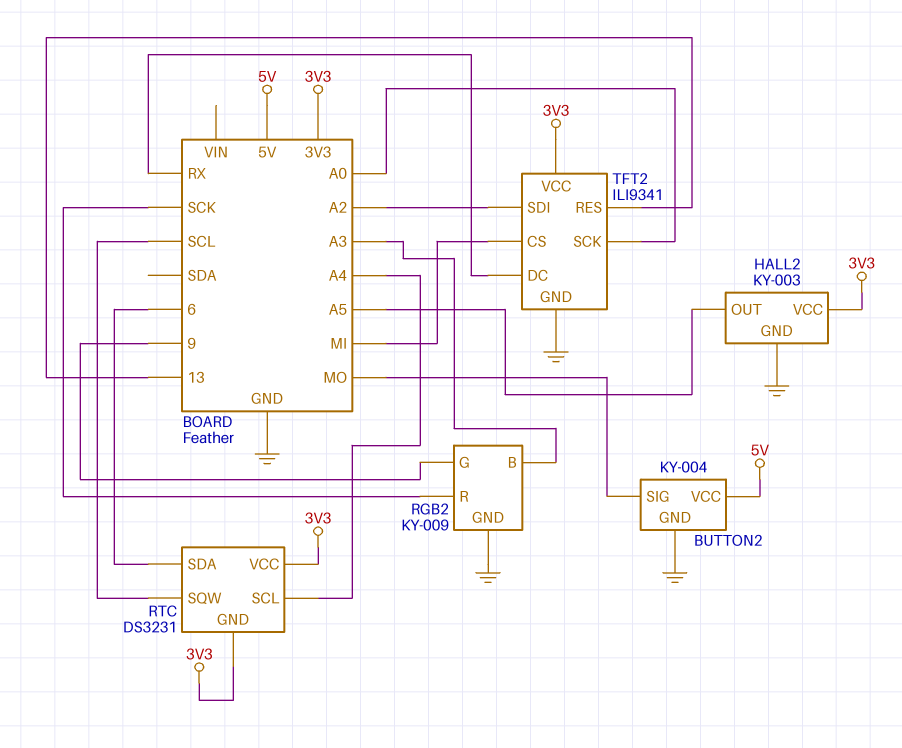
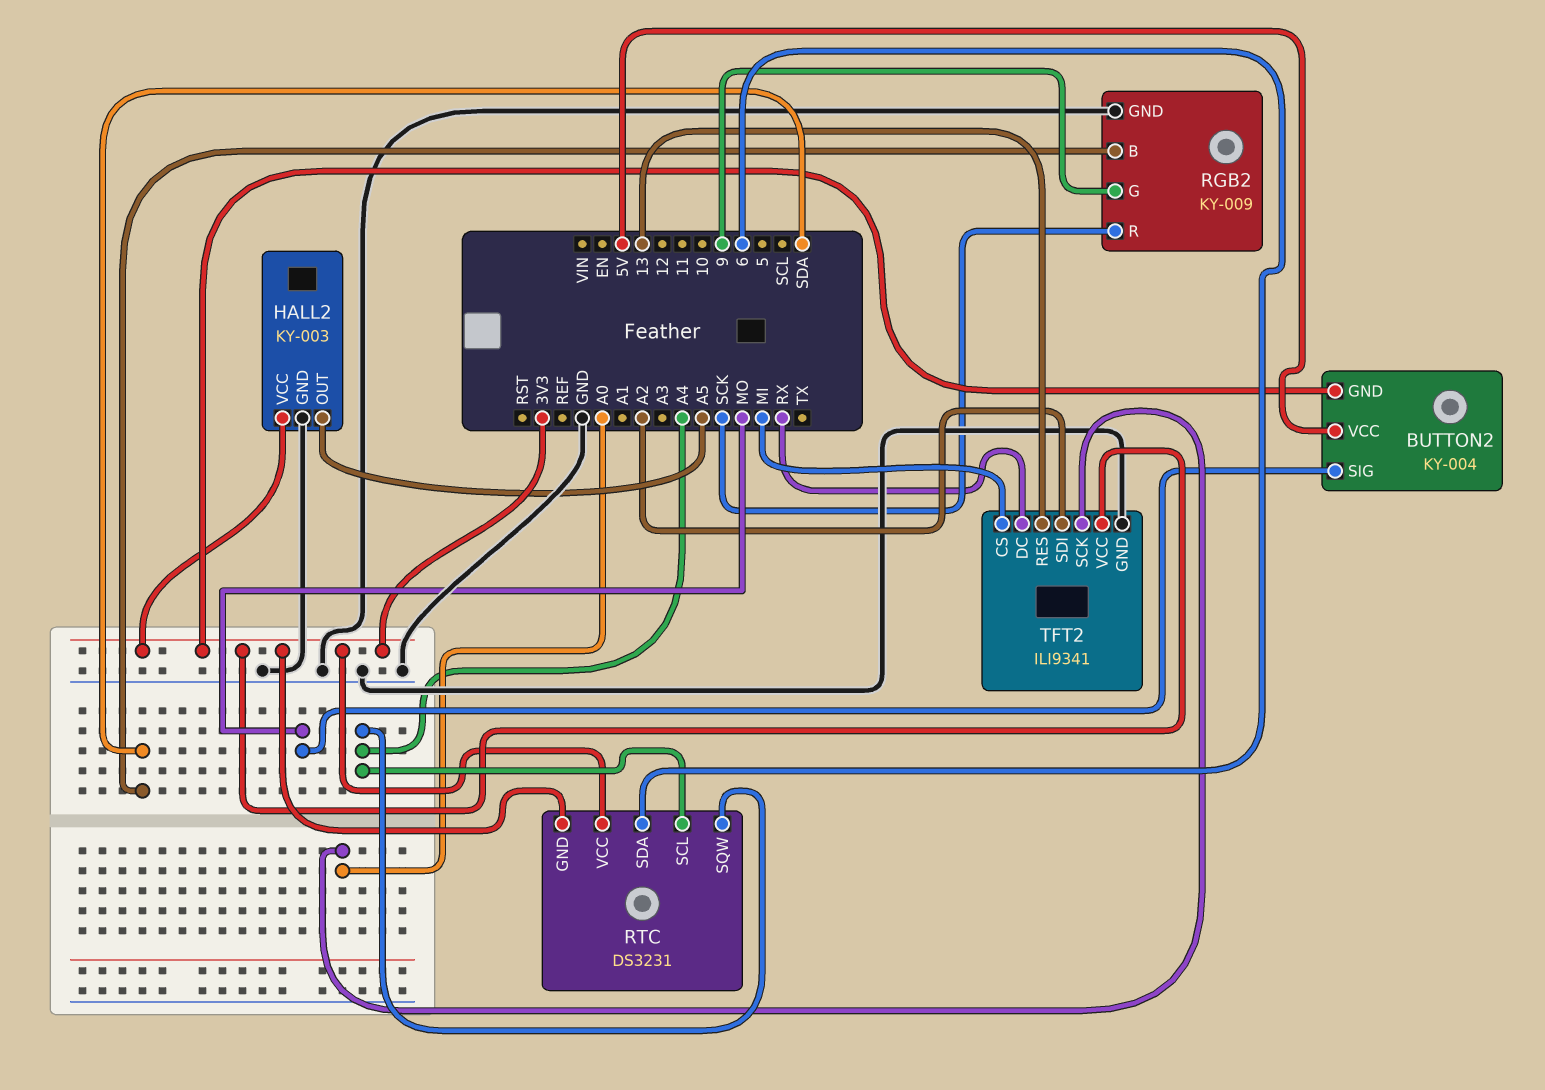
BUTTON2 pin GND: GND -> 3V3
RGB2 pin B: A3 -> SDA
RTC pin SQW: SCL -> A4

